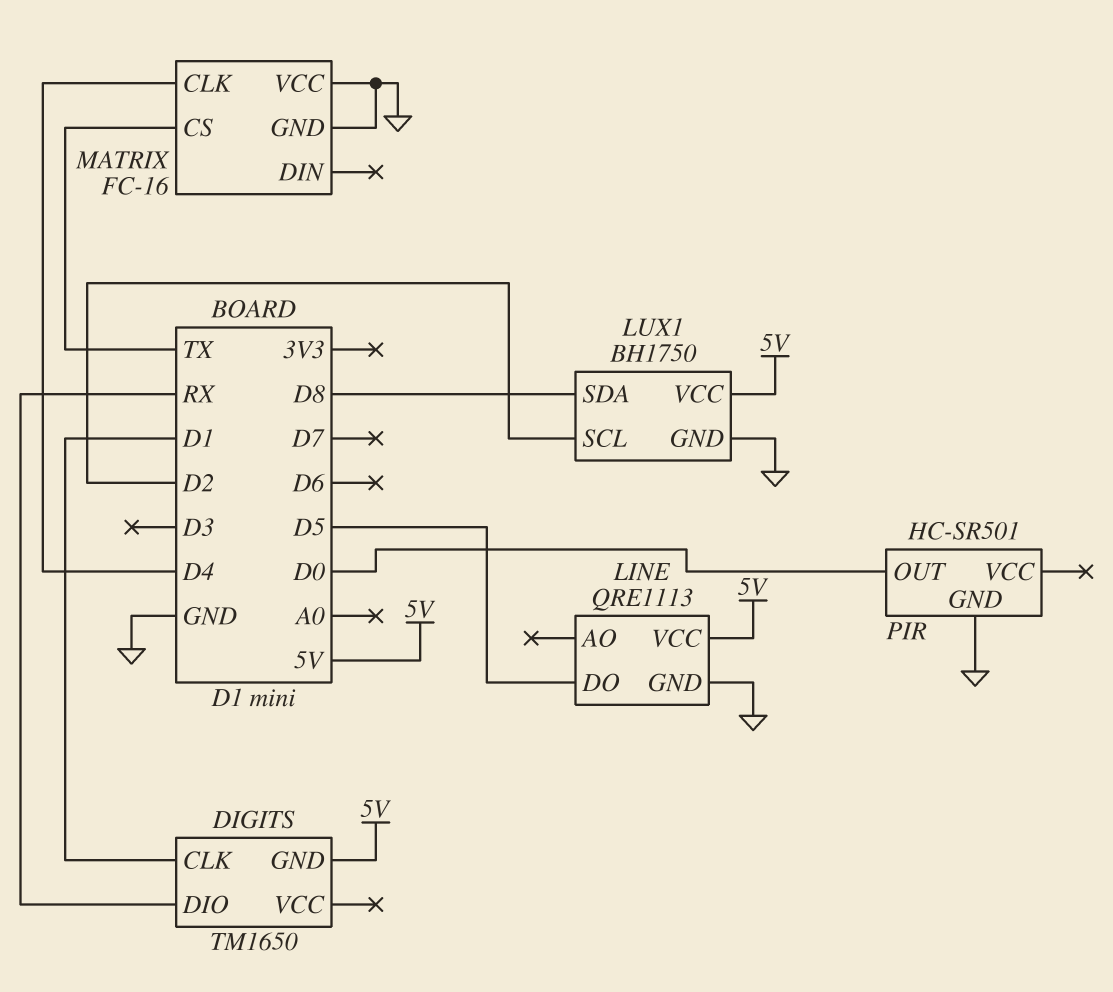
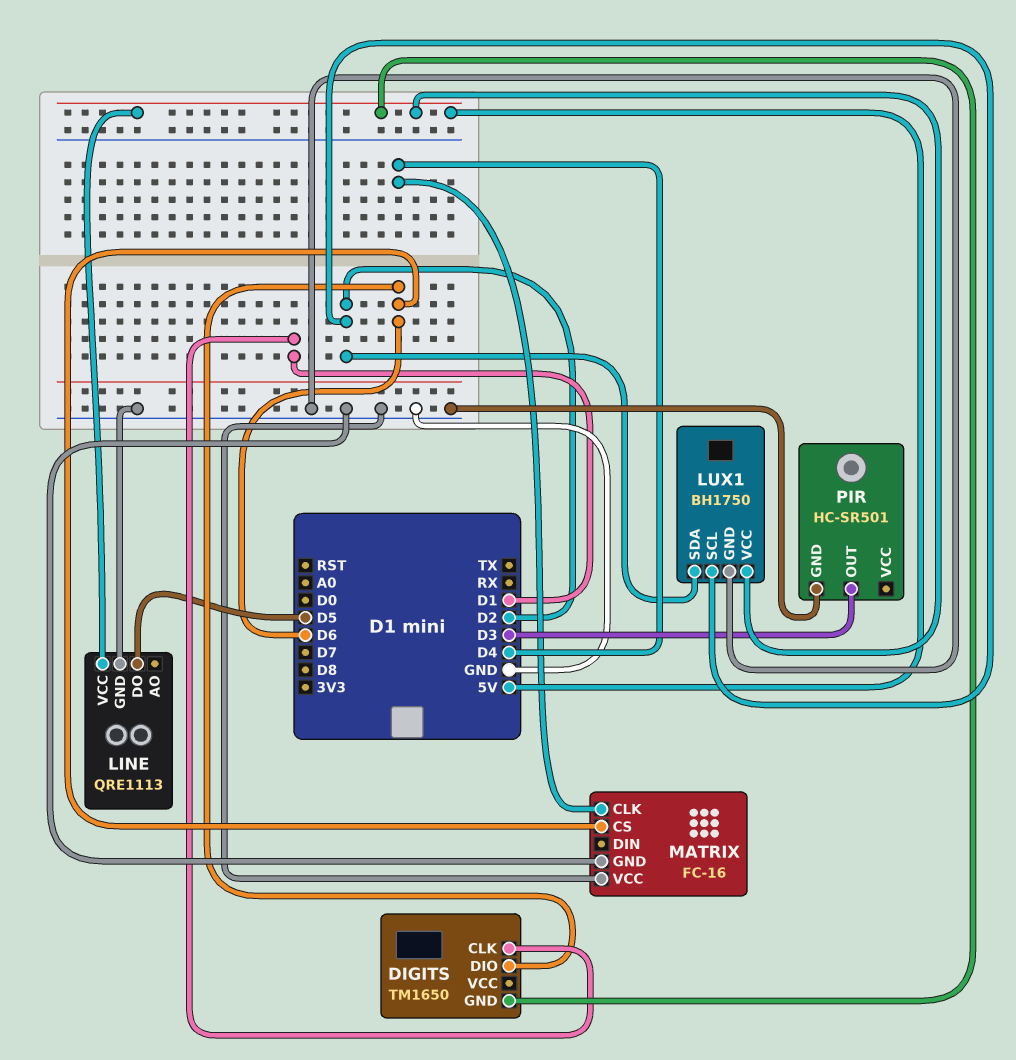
DIGITS pin DIO: RX -> D6
LUX1 pin SDA: D8 -> D2
MATRIX pin CS: TX -> D6
PIR pin OUT: D0 -> D3

